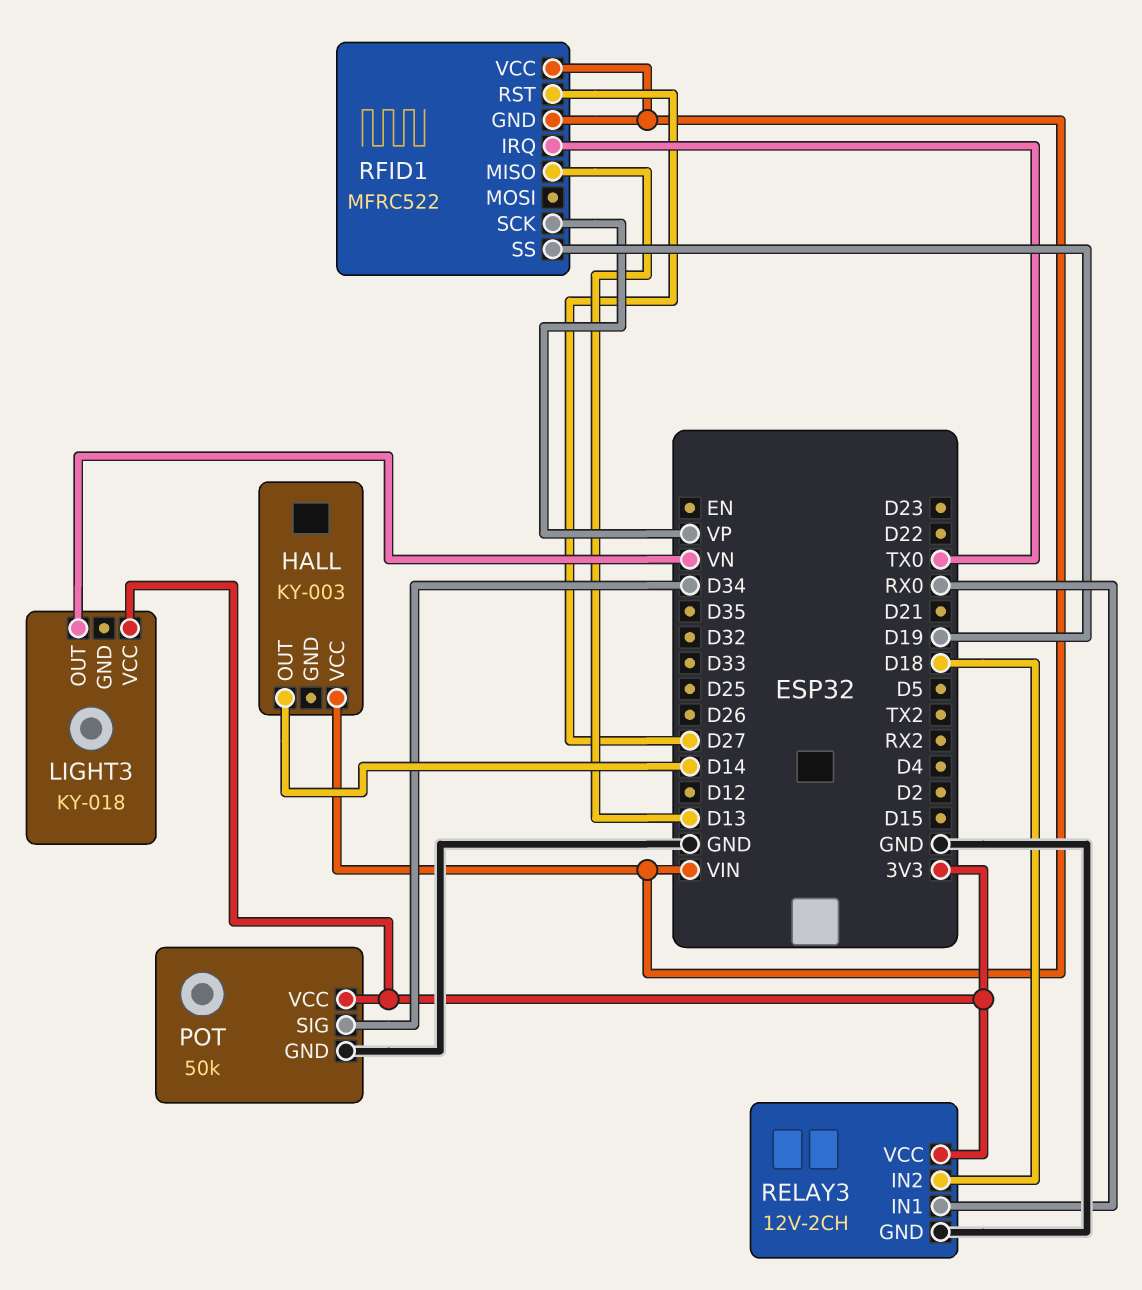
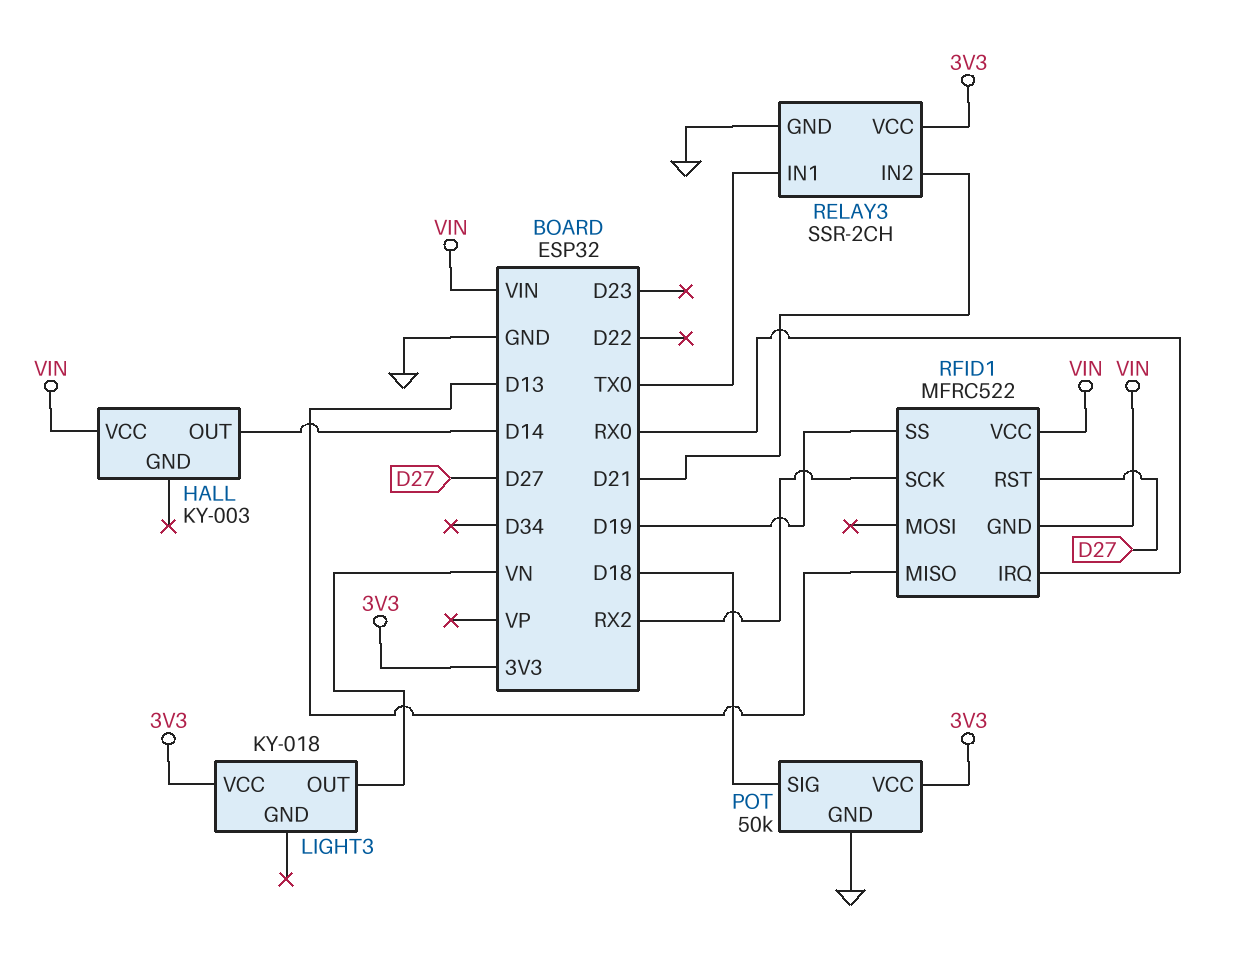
POT pin SIG: D34 -> D18
RELAY3: 12V-2CH -> SSR-2CH
RELAY3 pin IN1: RX0 -> TX0
RELAY3 pin IN2: D18 -> D21
RFID1 pin IRQ: TX0 -> RX0
RFID1 pin SCK: VP -> RX2

